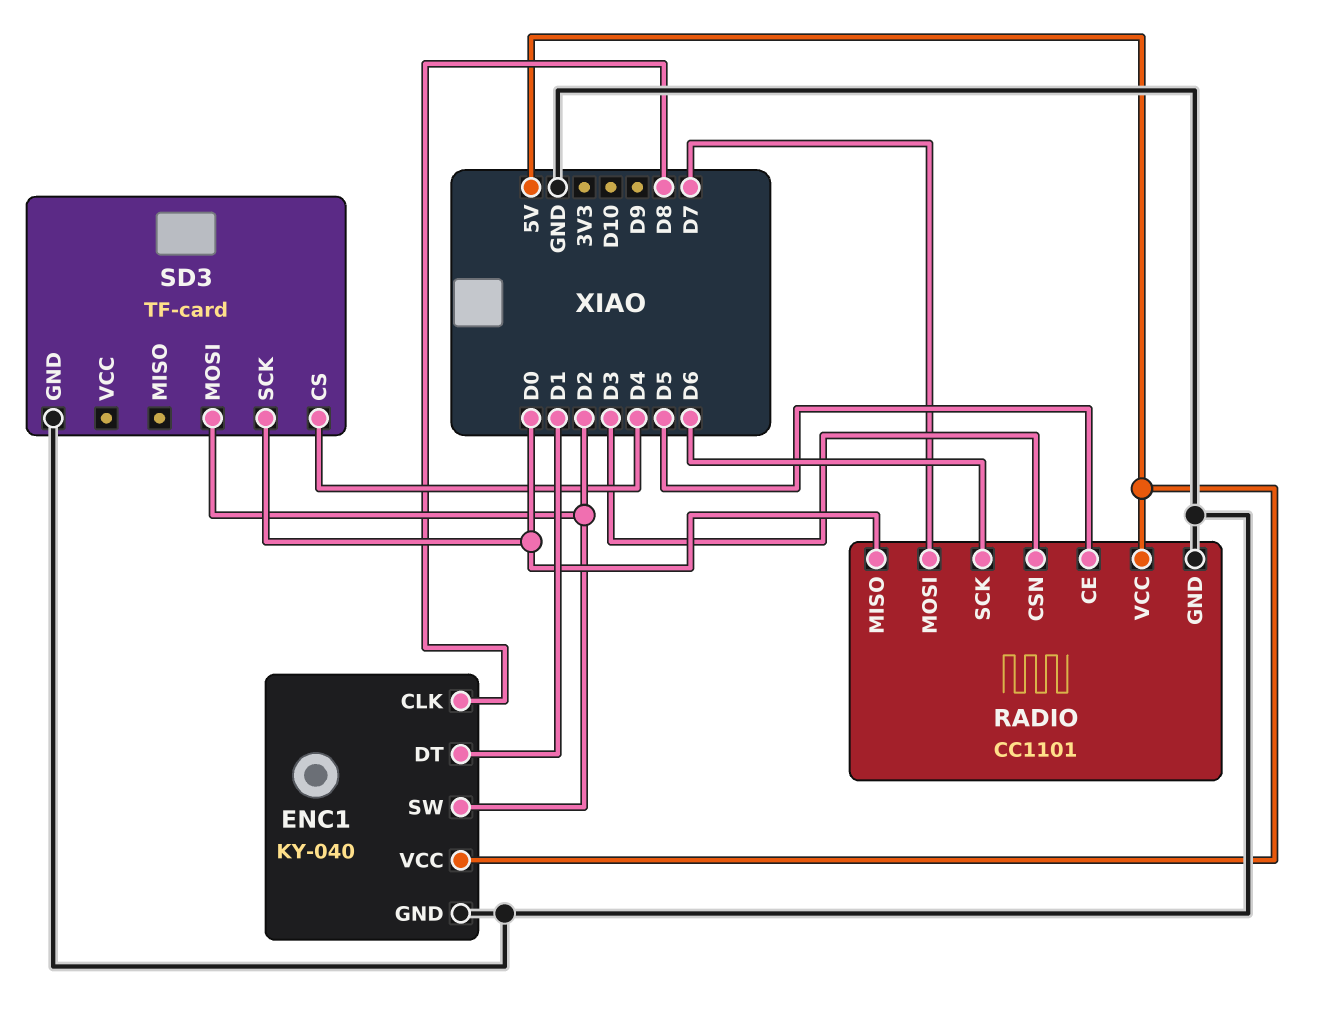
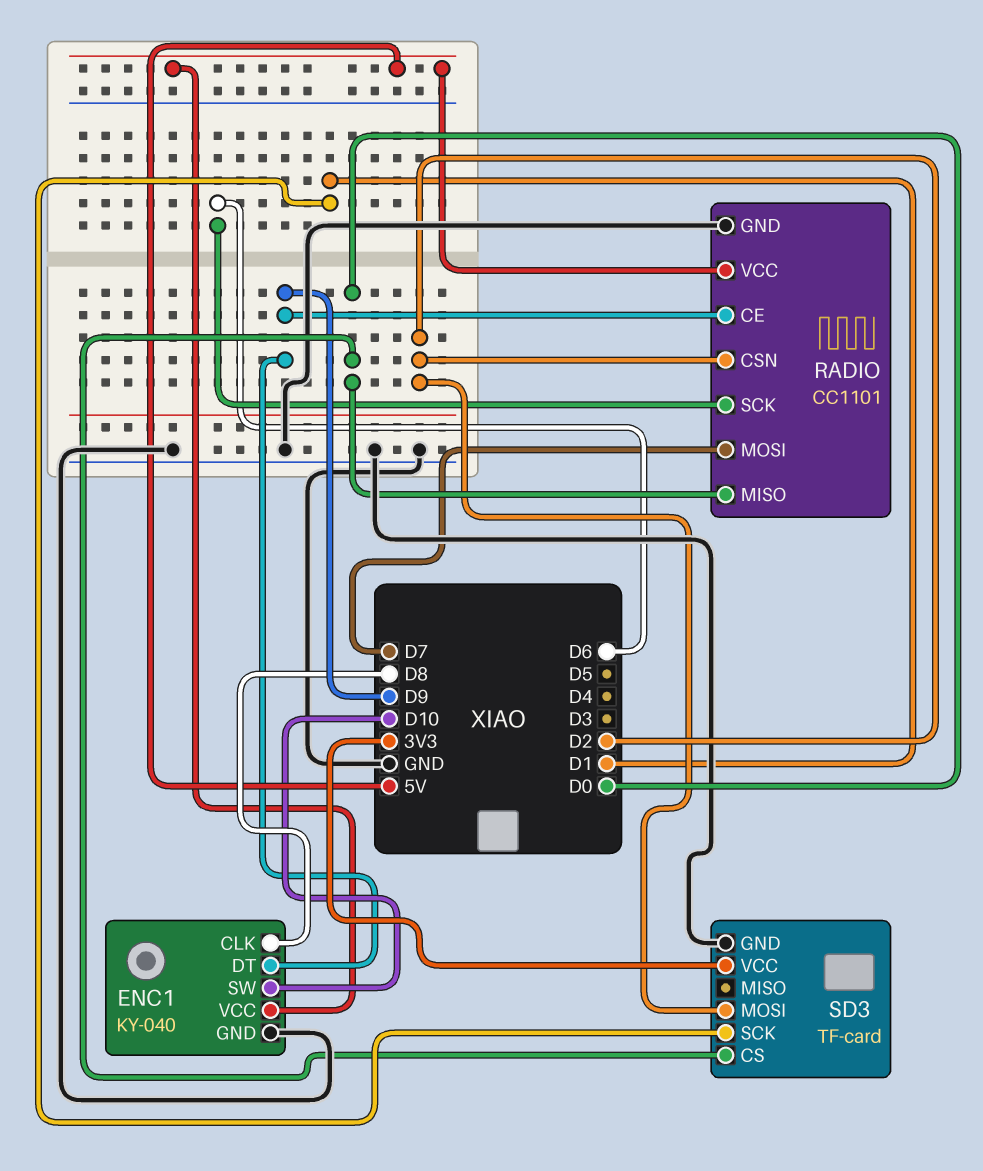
ENC1 pin DT: D1 -> D9
ENC1 pin SW: D2 -> D10
RADIO pin CE: D5 -> D9
RADIO pin CSN: D3 -> D2
SD3 pin CS: D4 -> D0
SD3 pin SCK: D0 -> D1
SD3 pin VCC: none -> 3V3

